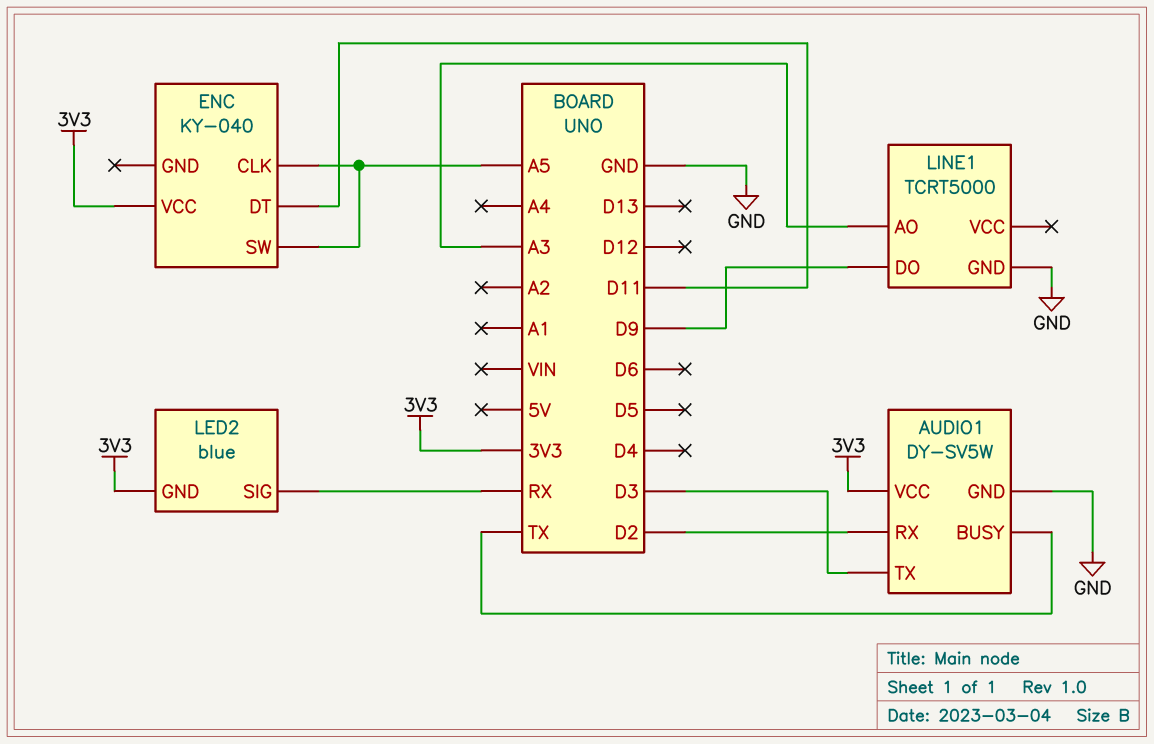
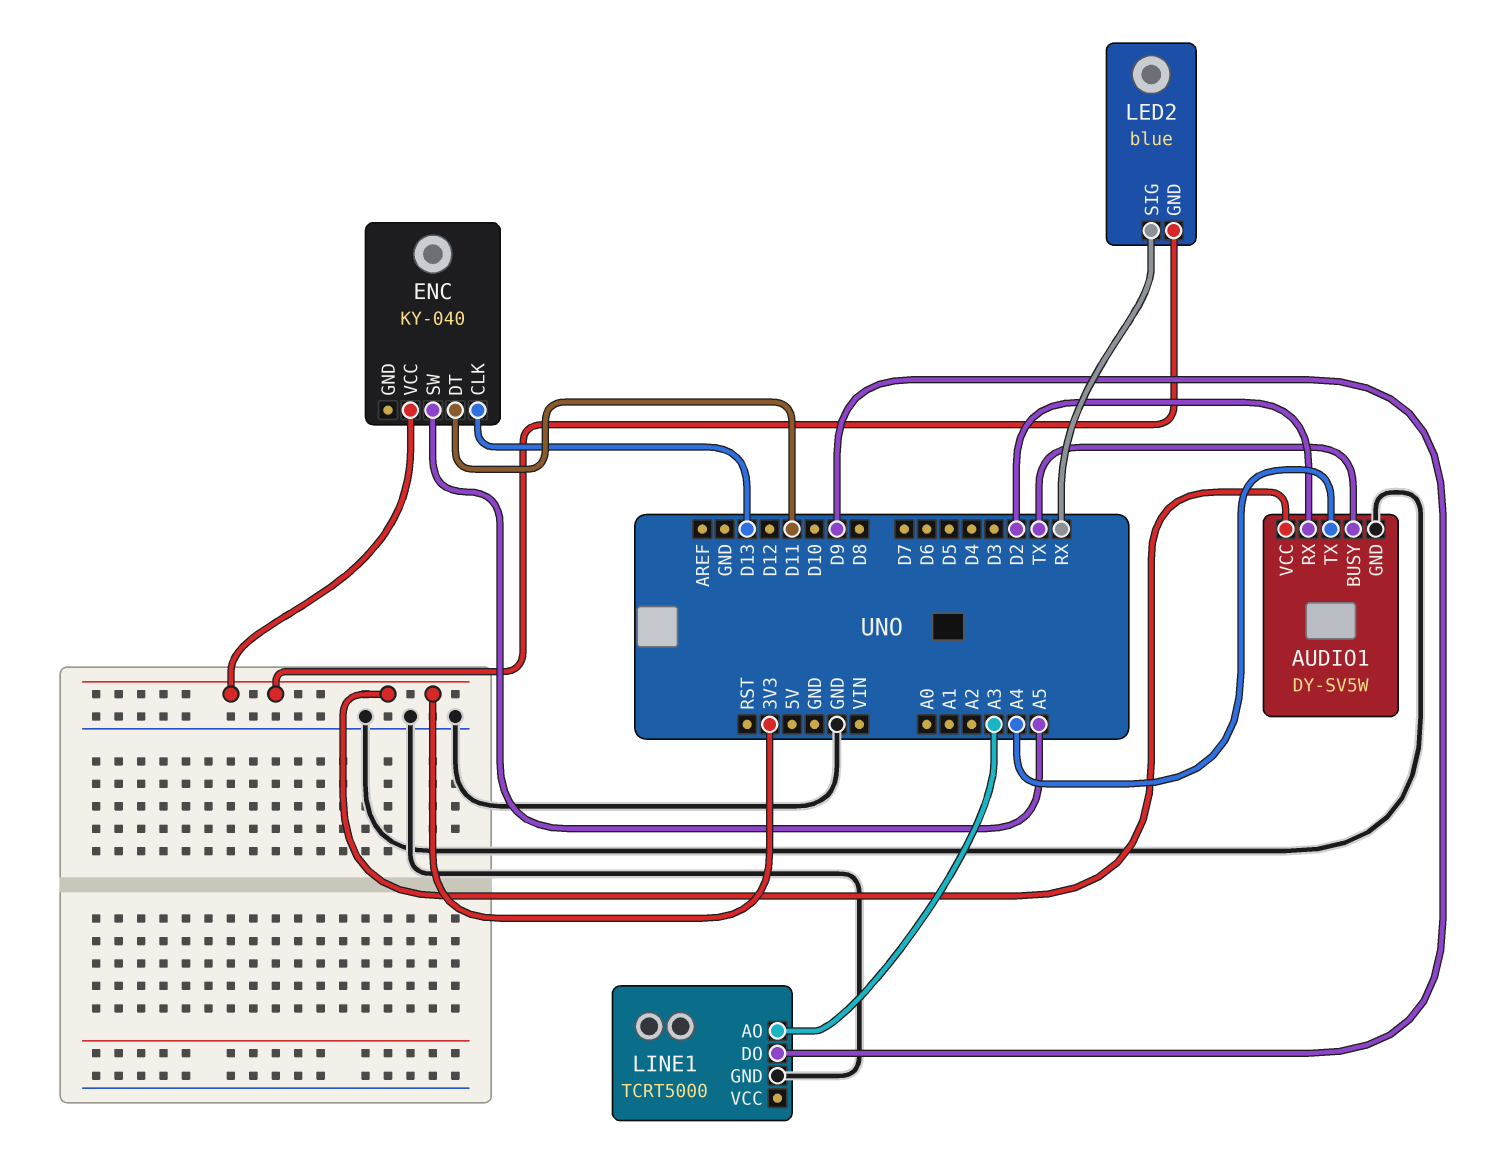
AUDIO1 pin TX: D3 -> A4
ENC pin CLK: A5 -> D13

